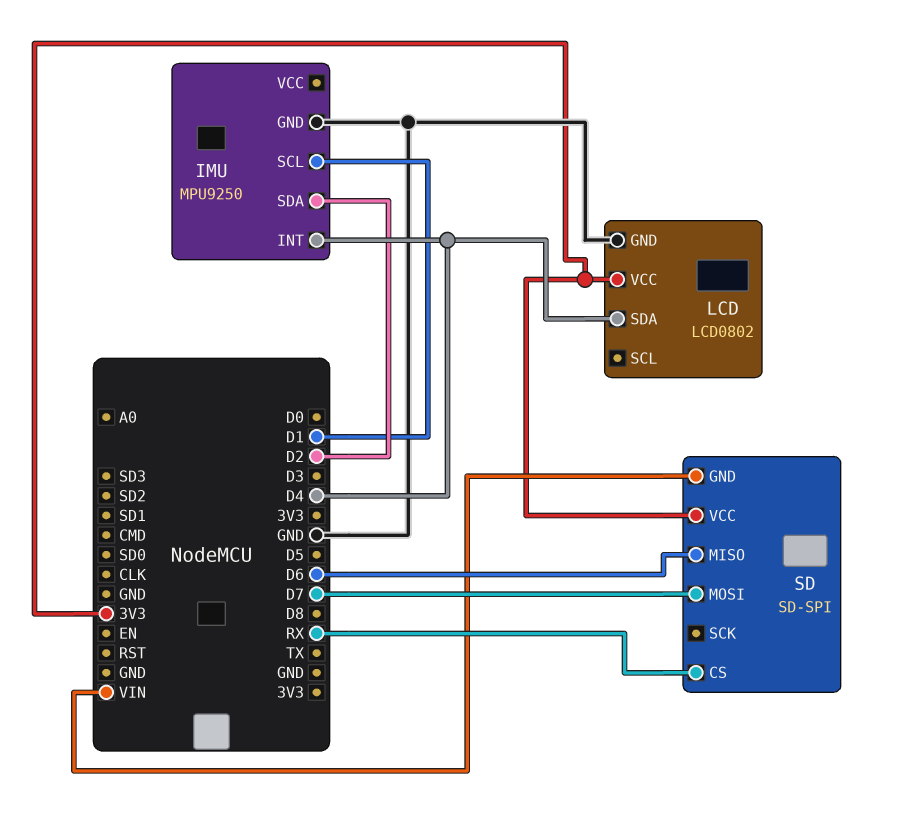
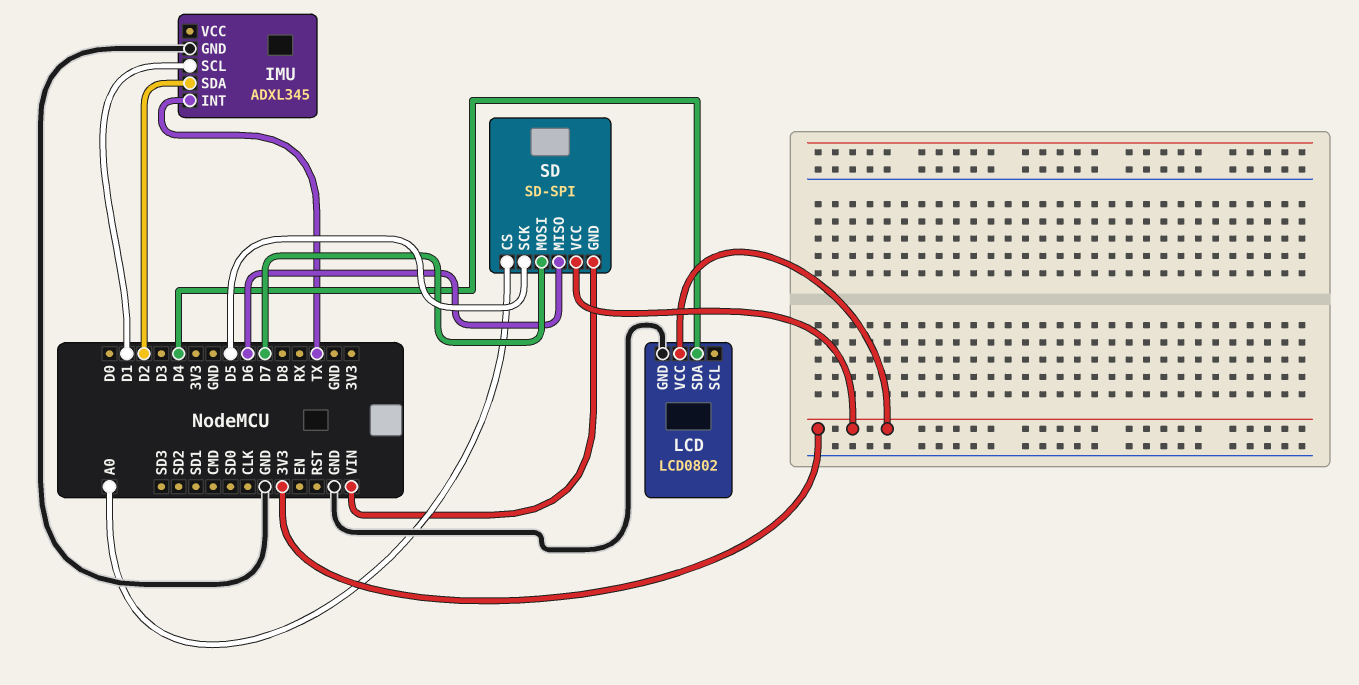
IMU: MPU9250 -> ADXL345
IMU pin INT: D4 -> TX
SD pin CS: RX -> A0
SD pin SCK: none -> D5

